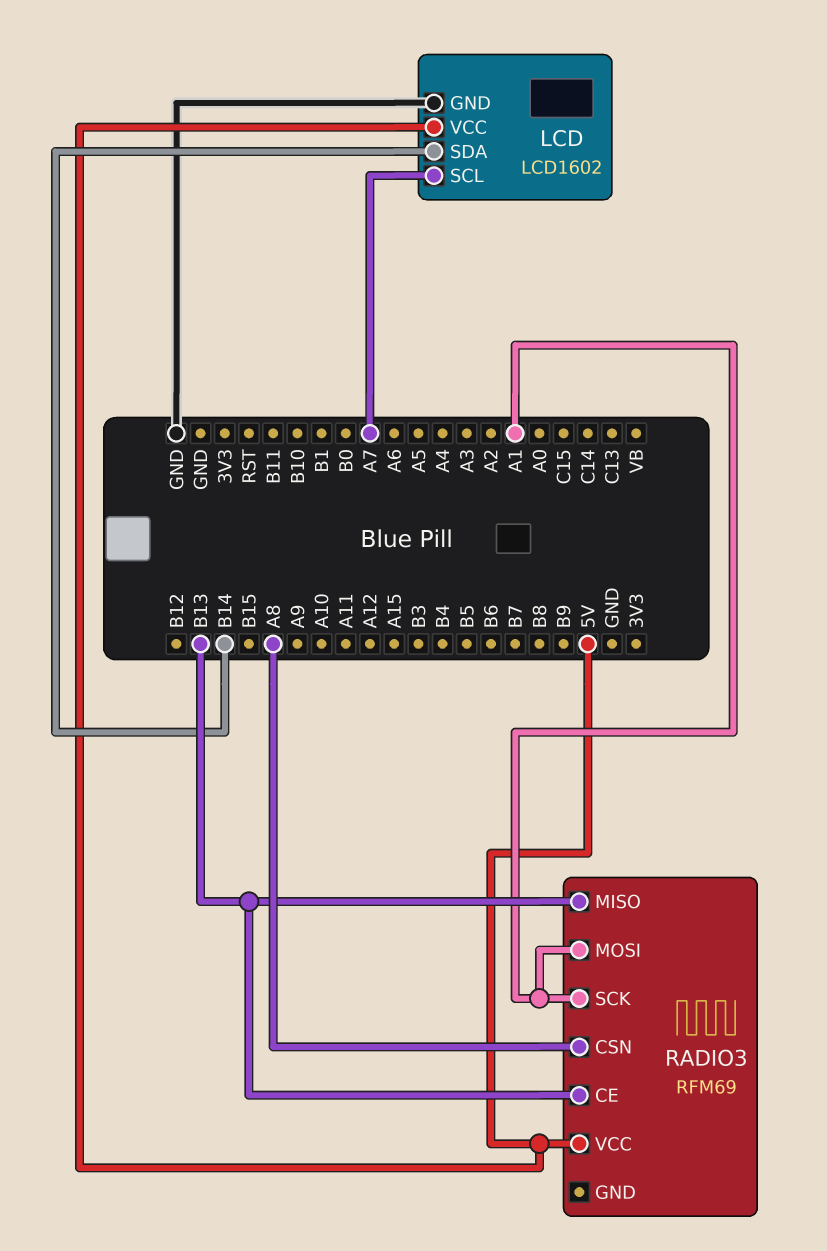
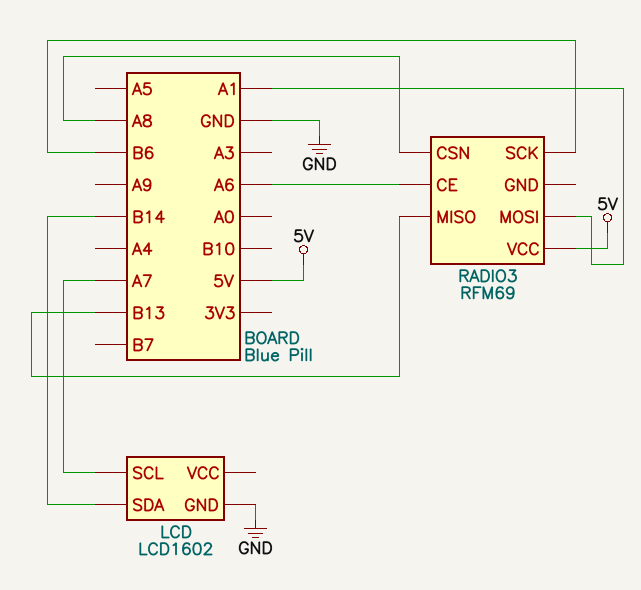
LCD pin VCC: 5V -> none
RADIO3 pin CE: B13 -> A6
RADIO3 pin SCK: A1 -> B6

